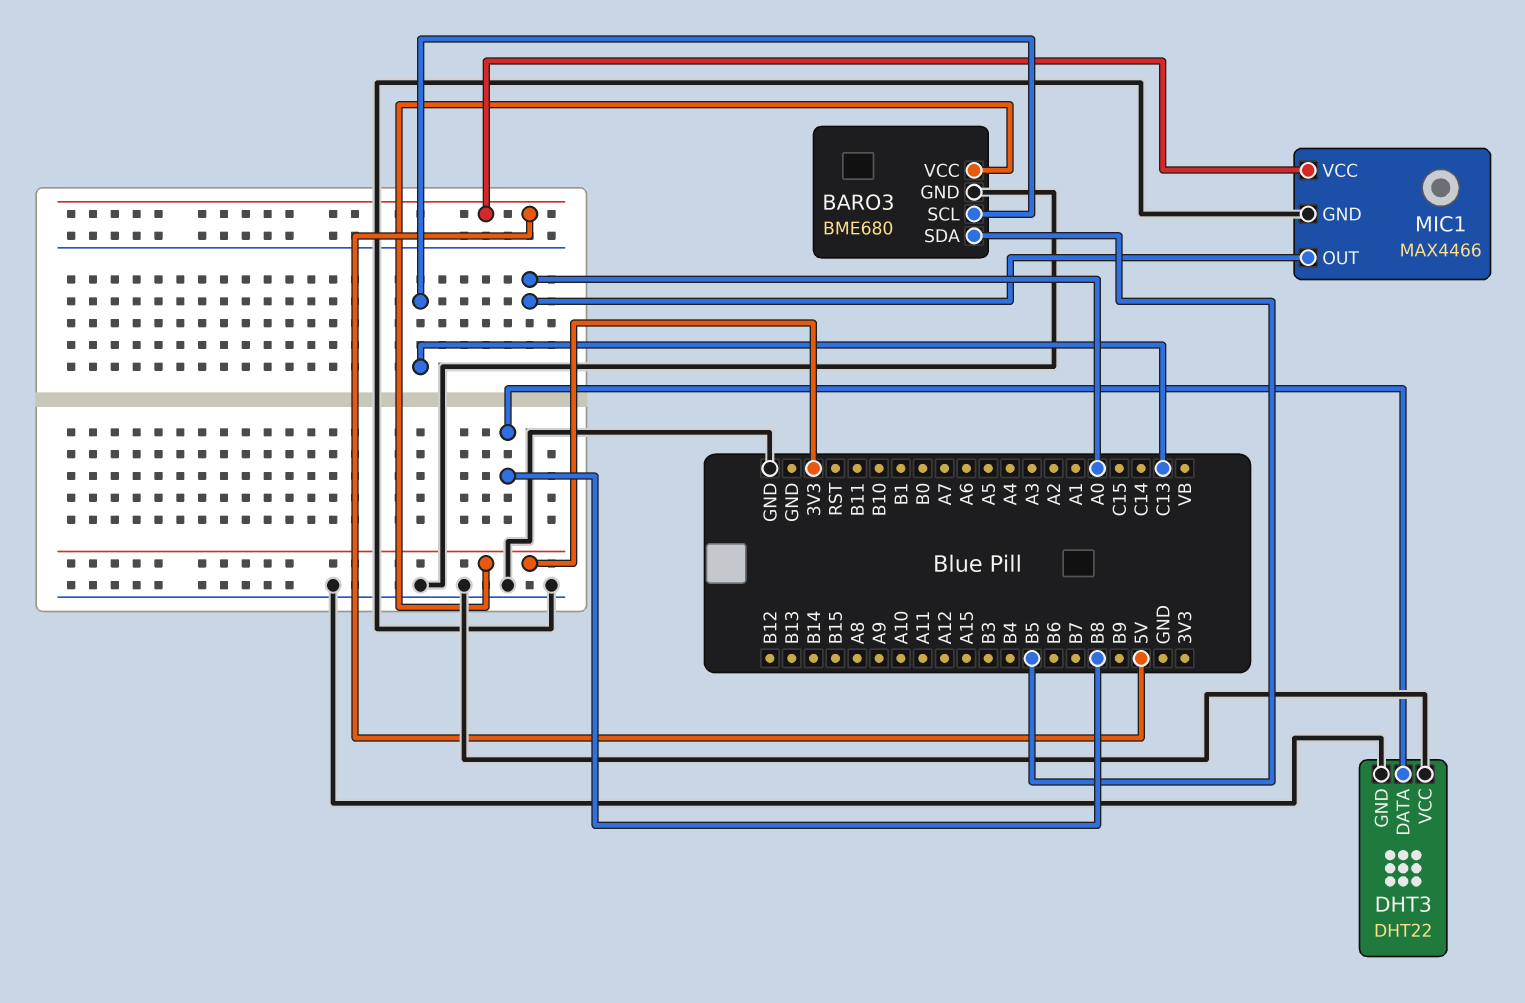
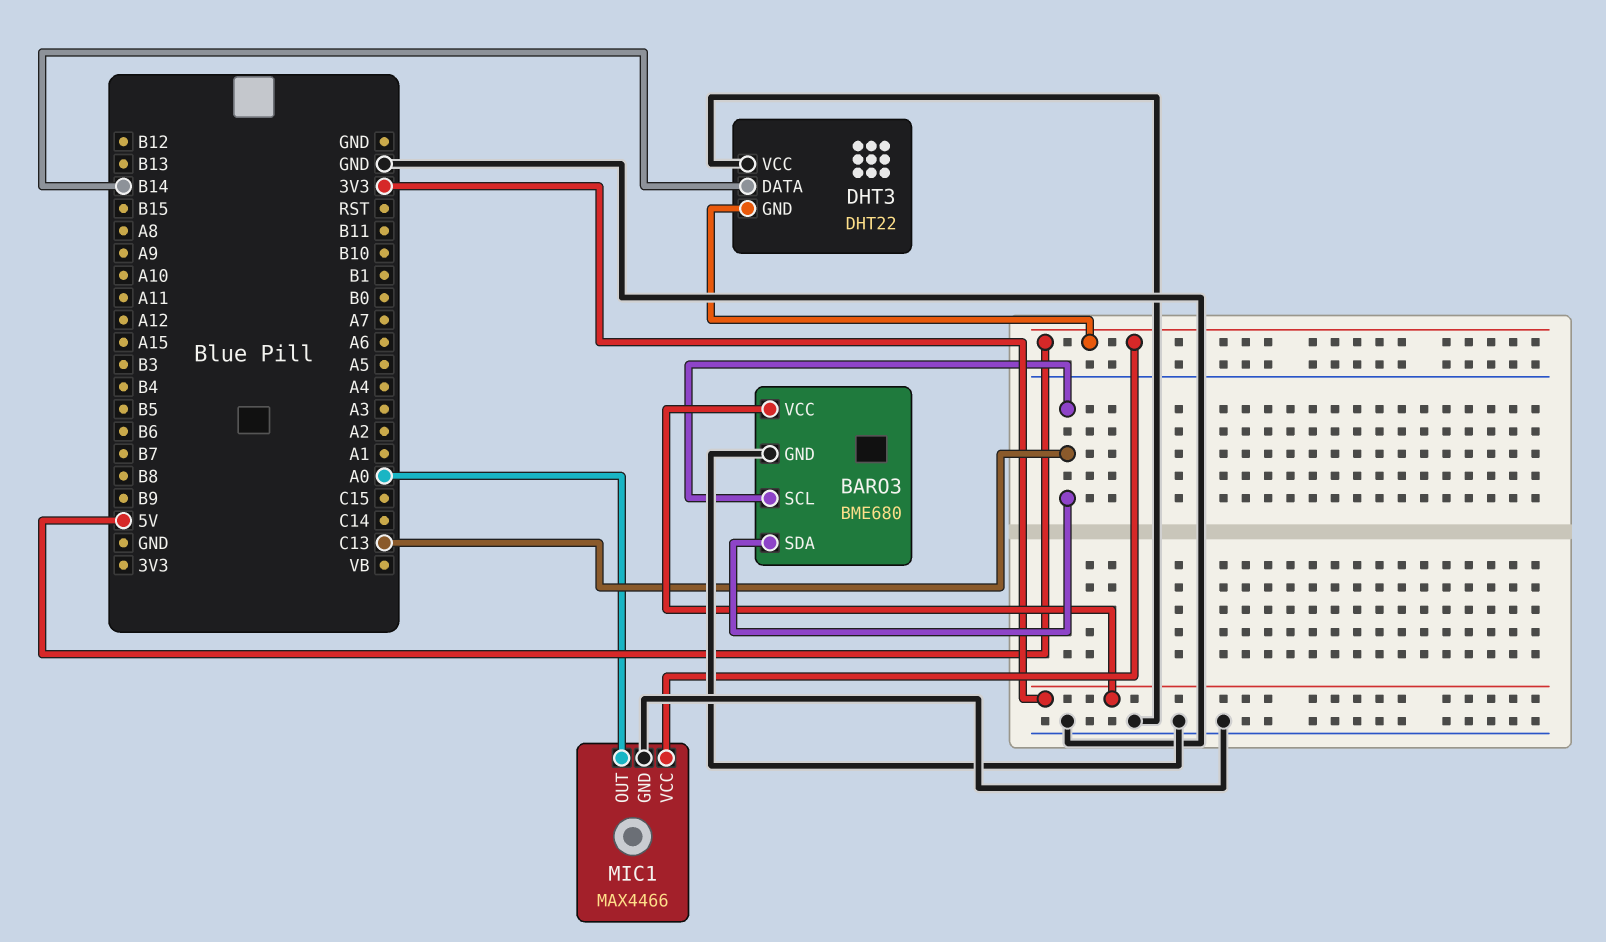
BARO3 pin SDA: B5 -> C13
DHT3 pin DATA: B8 -> B14
DHT3 pin GND: GND -> 5V

